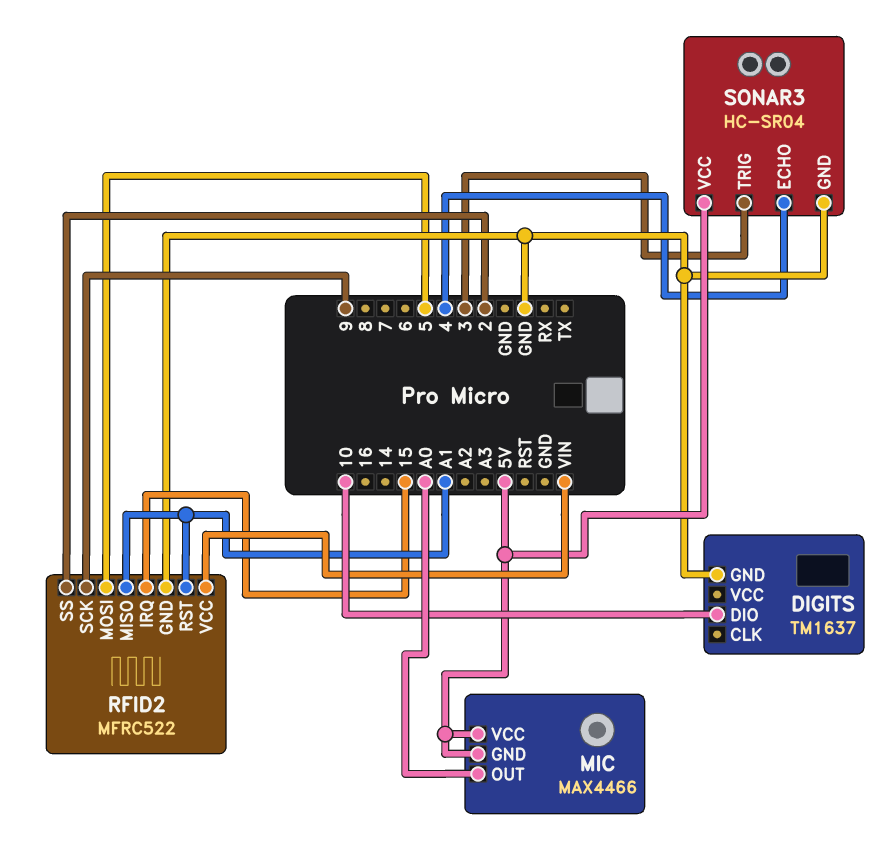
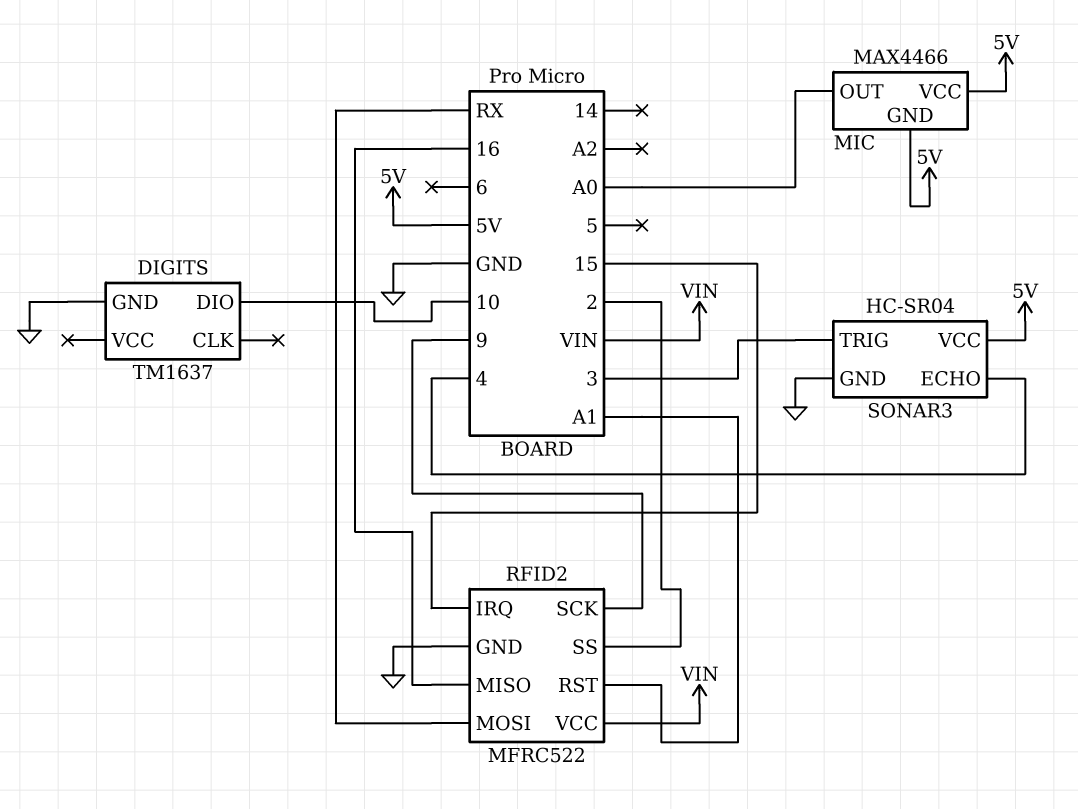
RFID2 pin MISO: A1 -> 16
RFID2 pin MOSI: 5 -> RX

